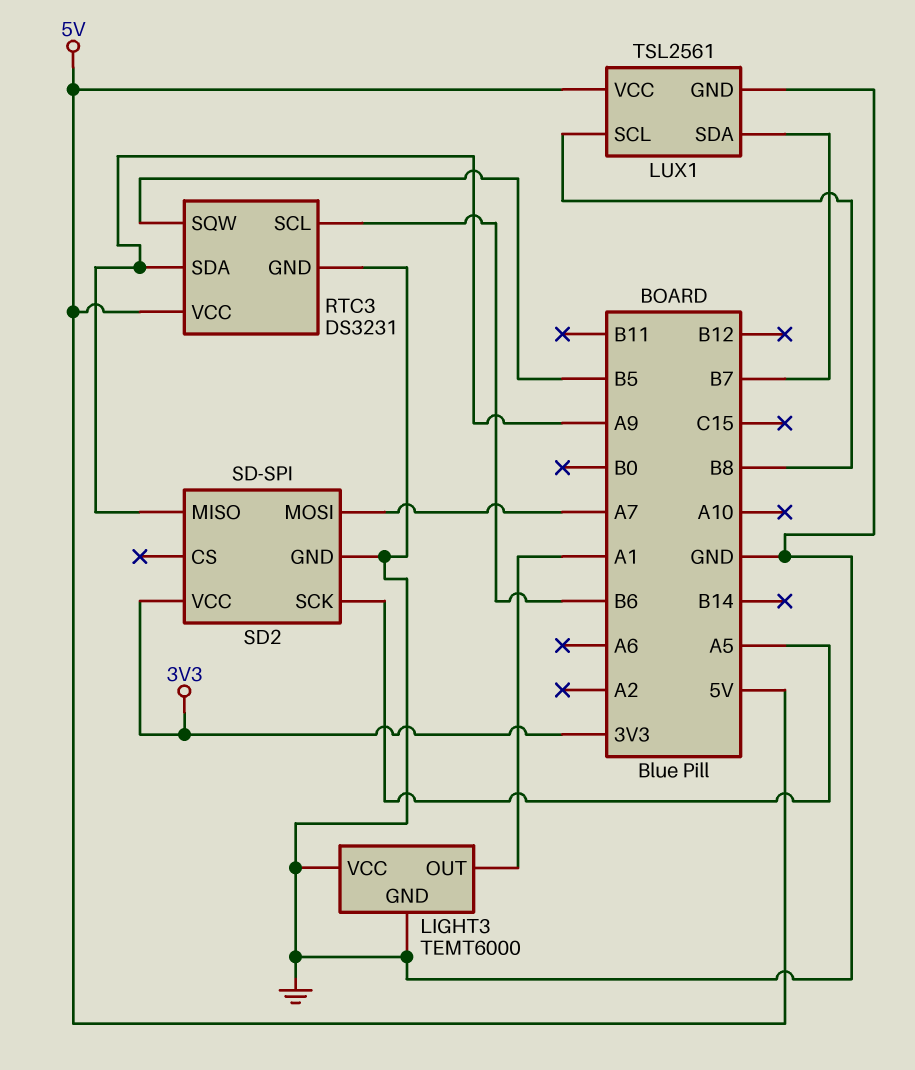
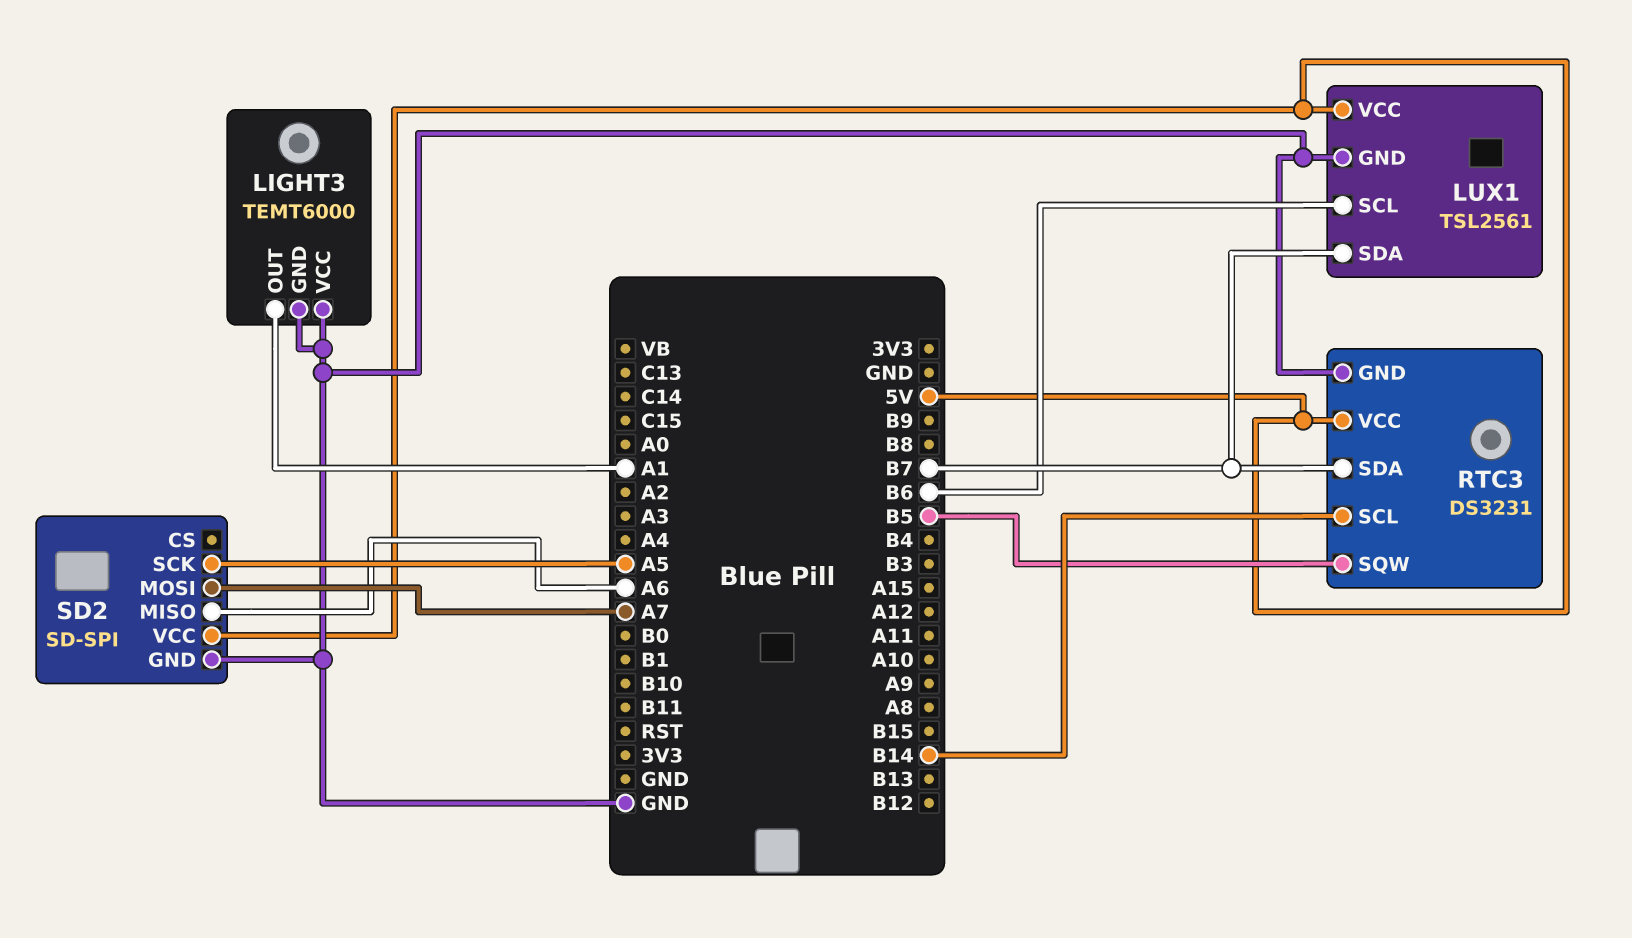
LUX1 pin SCL: B8 -> B6
RTC3 pin SCL: B6 -> B14
RTC3 pin SDA: A9 -> B7
SD2 pin MISO: A9 -> A6
SD2 pin VCC: 3V3 -> 5V

